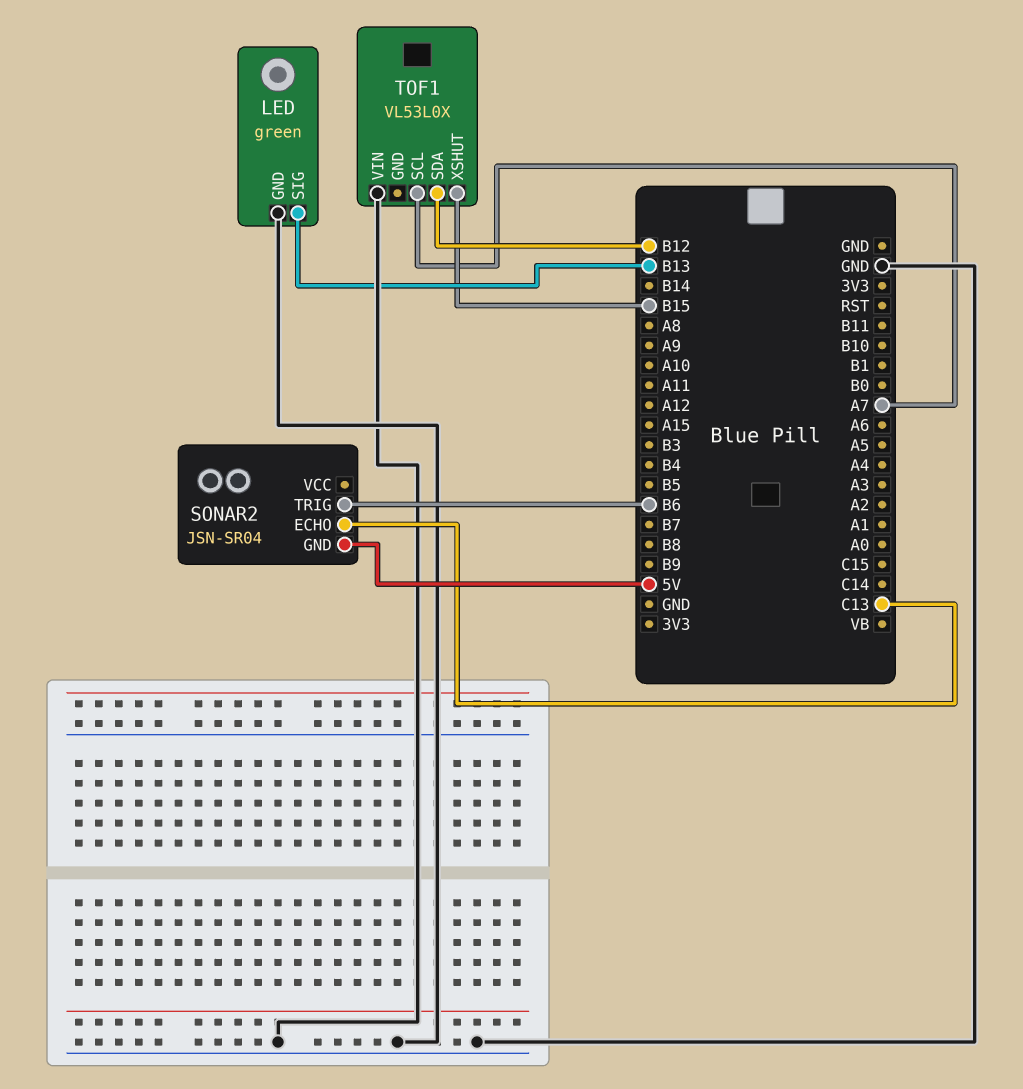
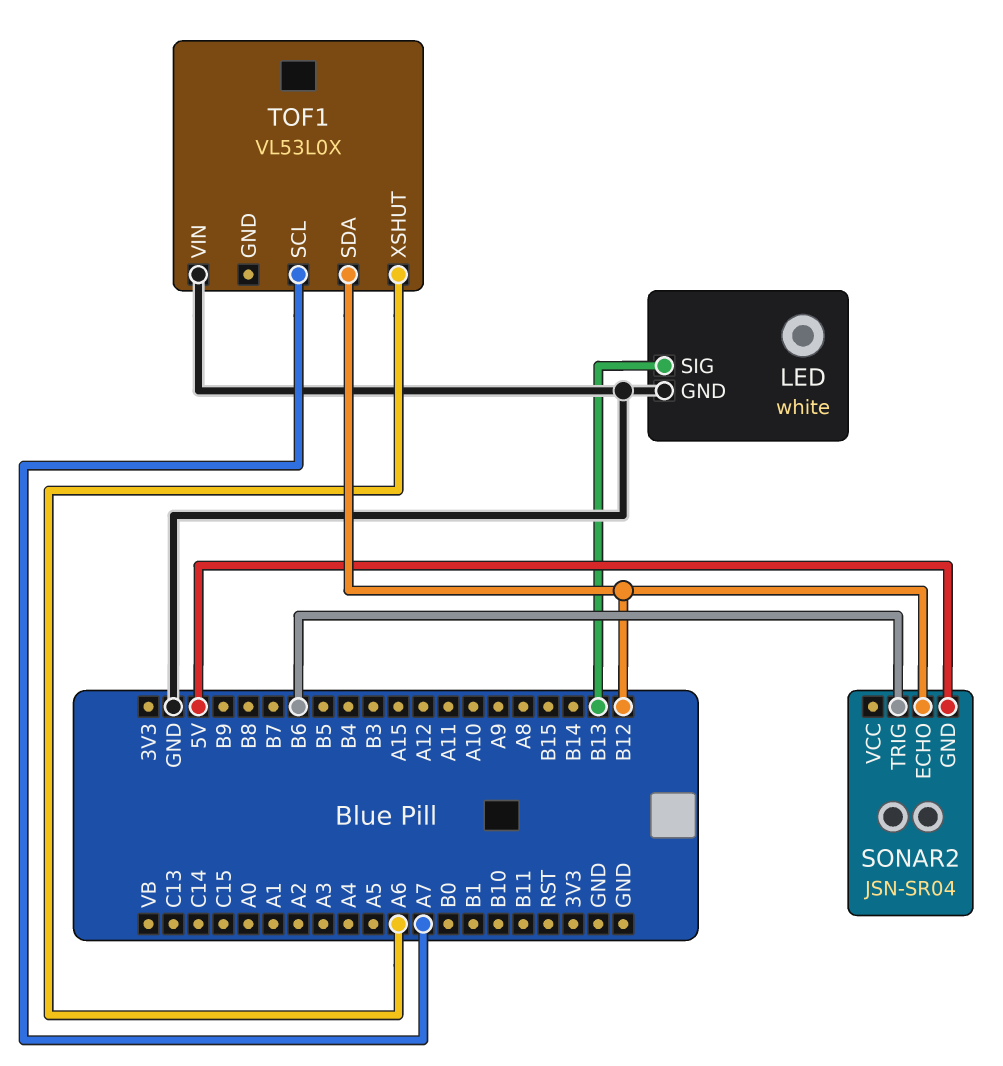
LED: green -> white
SONAR2 pin ECHO: C13 -> B12
TOF1 pin XSHUT: B15 -> A6

